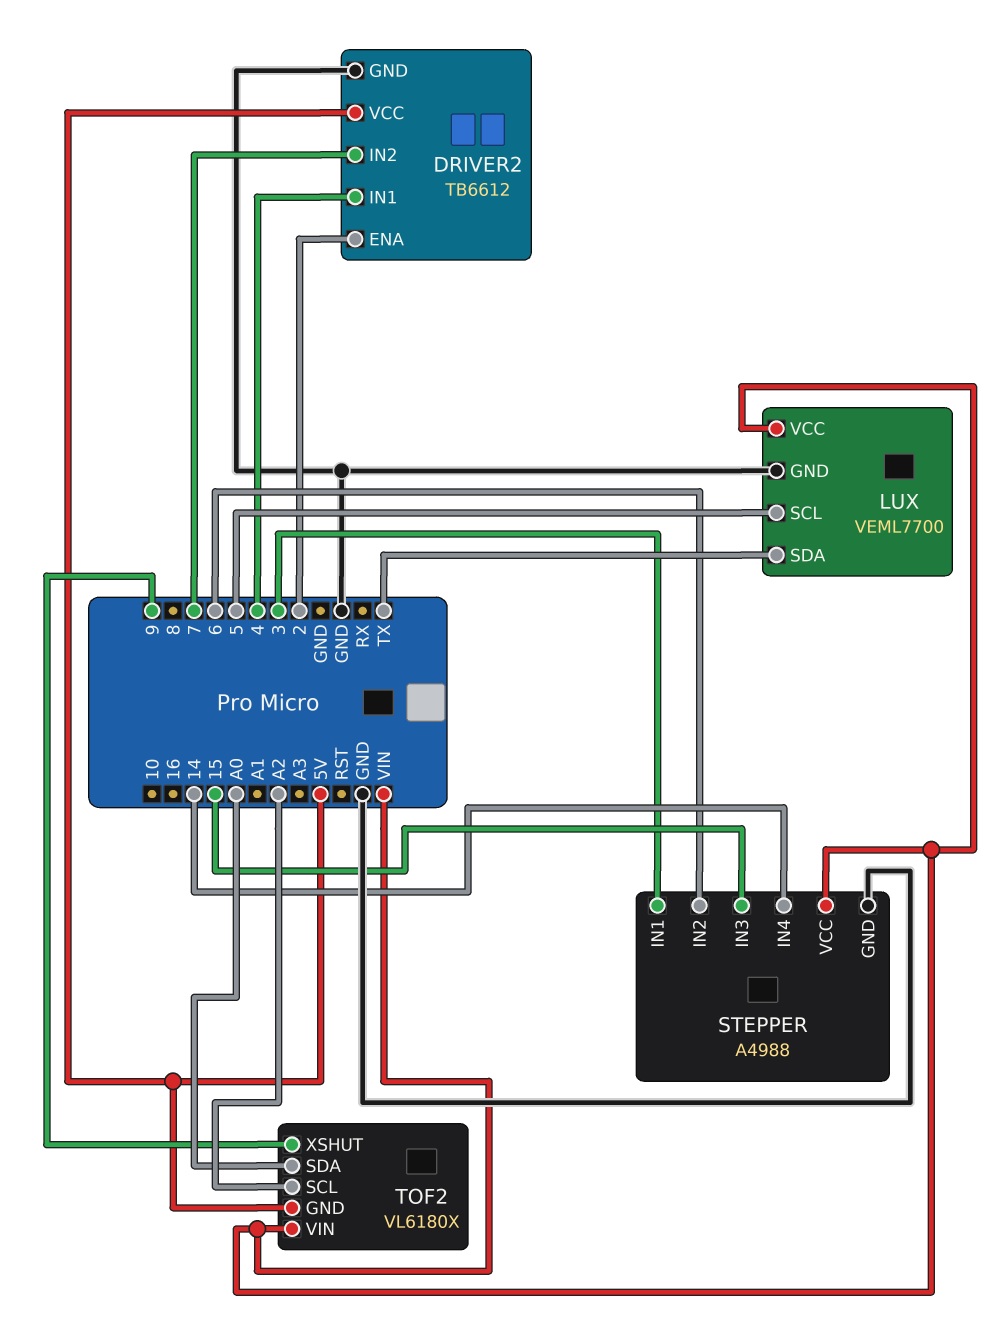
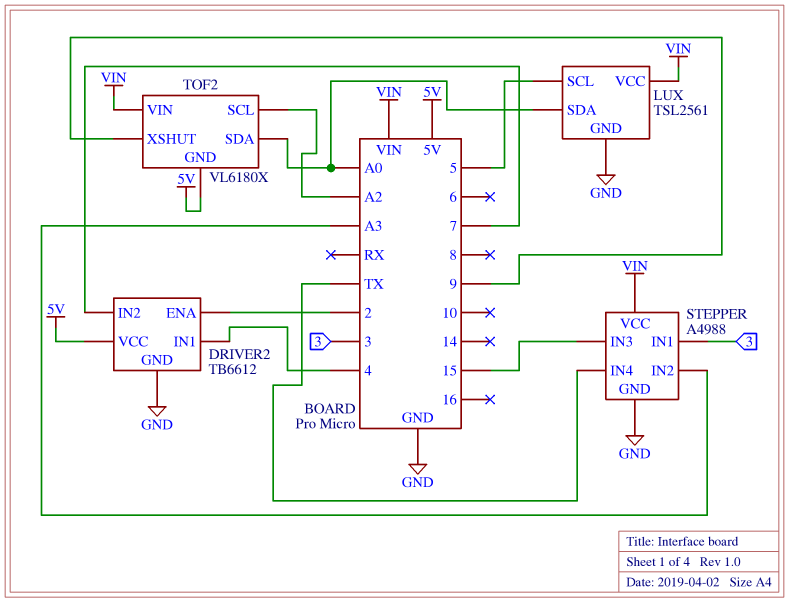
LUX: VEML7700 -> TSL2561
LUX pin SDA: TX -> A0
STEPPER pin IN2: 6 -> A3
STEPPER pin IN4: 14 -> TX

